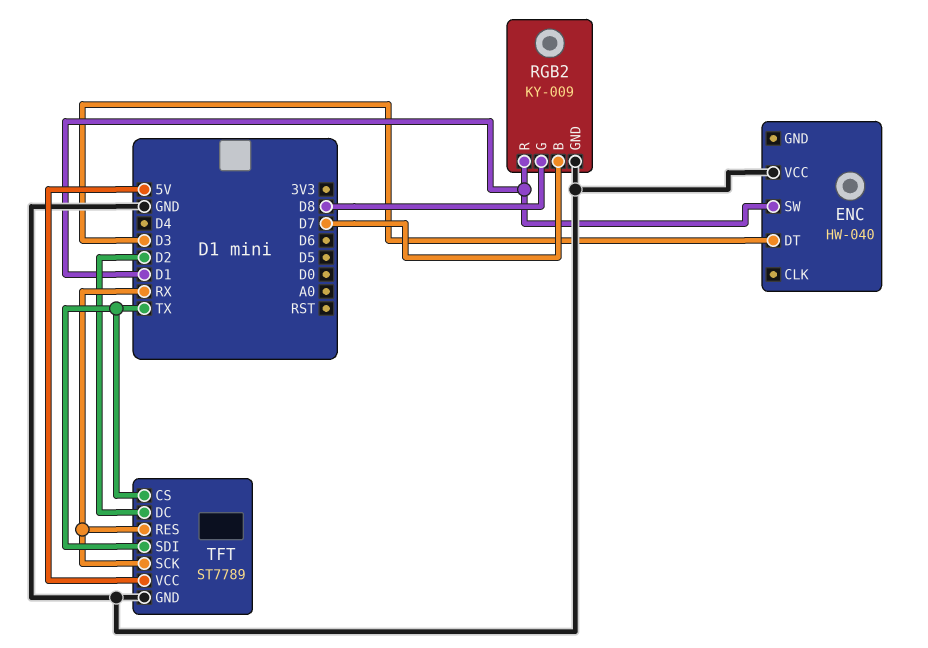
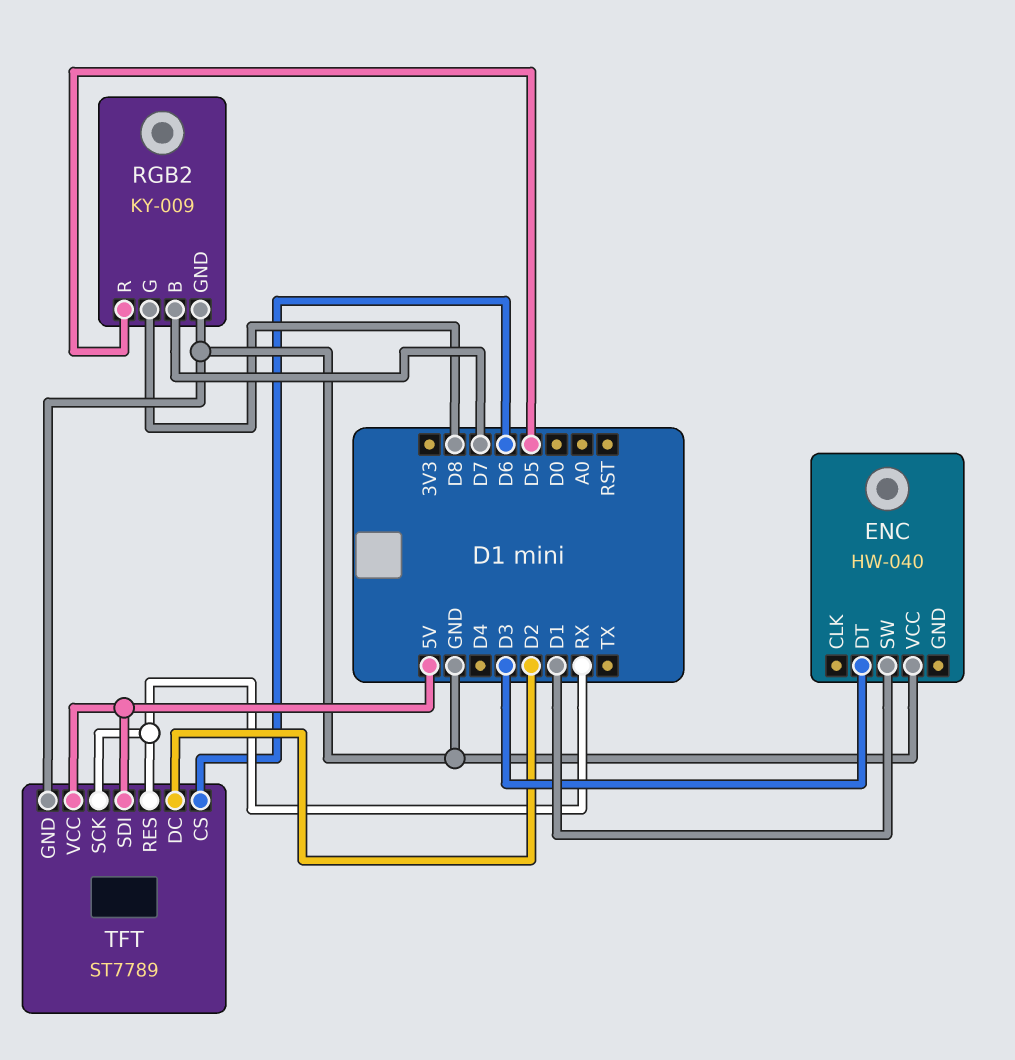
RGB2 pin R: D1 -> D5
TFT pin CS: TX -> D6
TFT pin SDI: TX -> 5V

